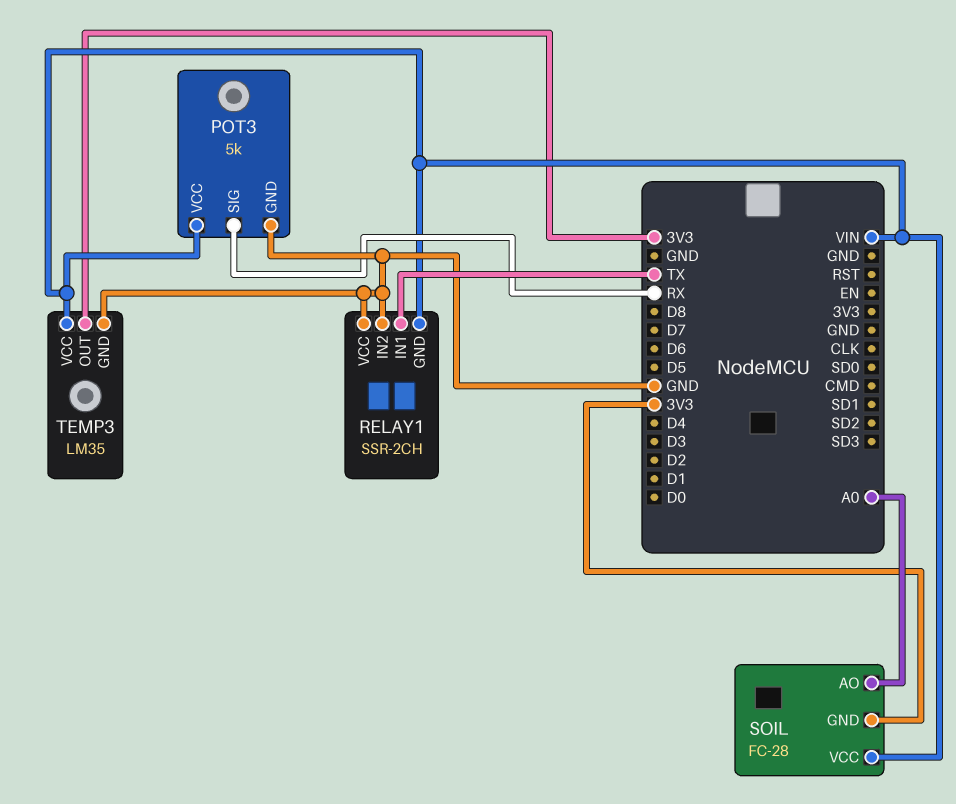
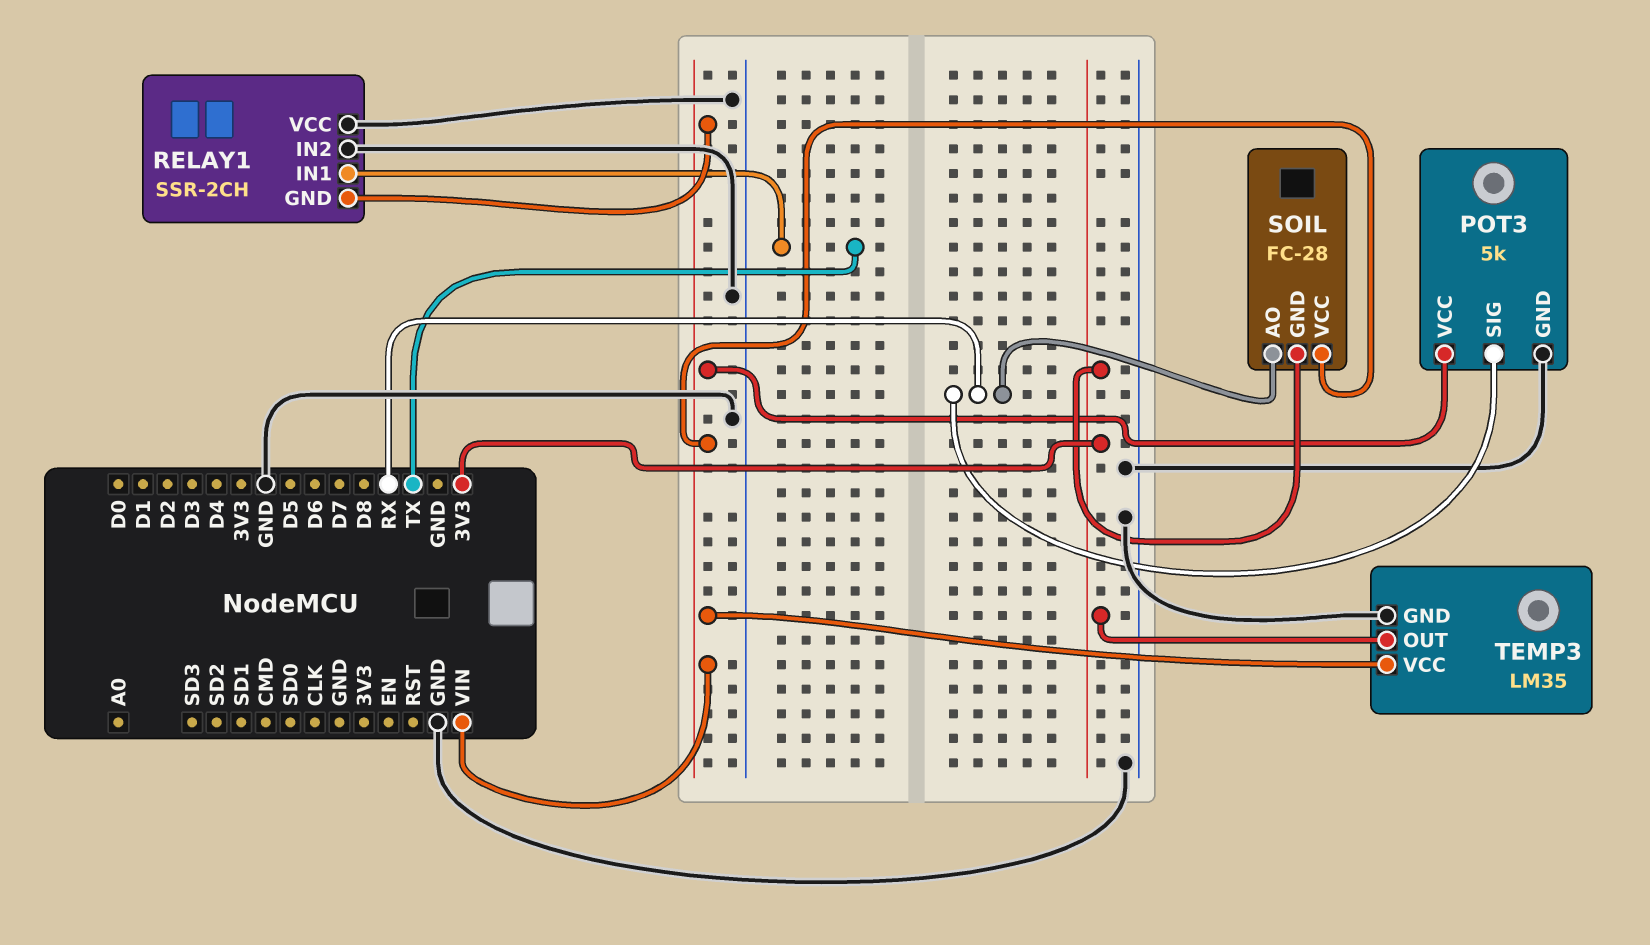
SOIL pin AO: A0 -> RX

